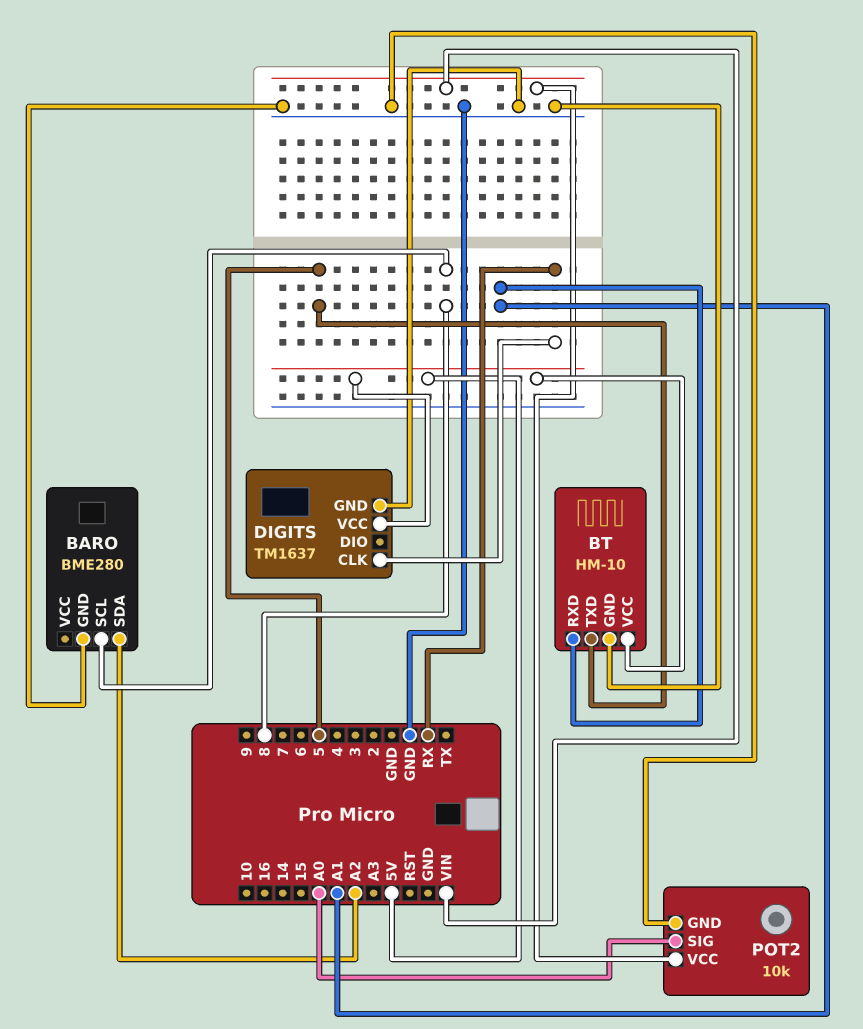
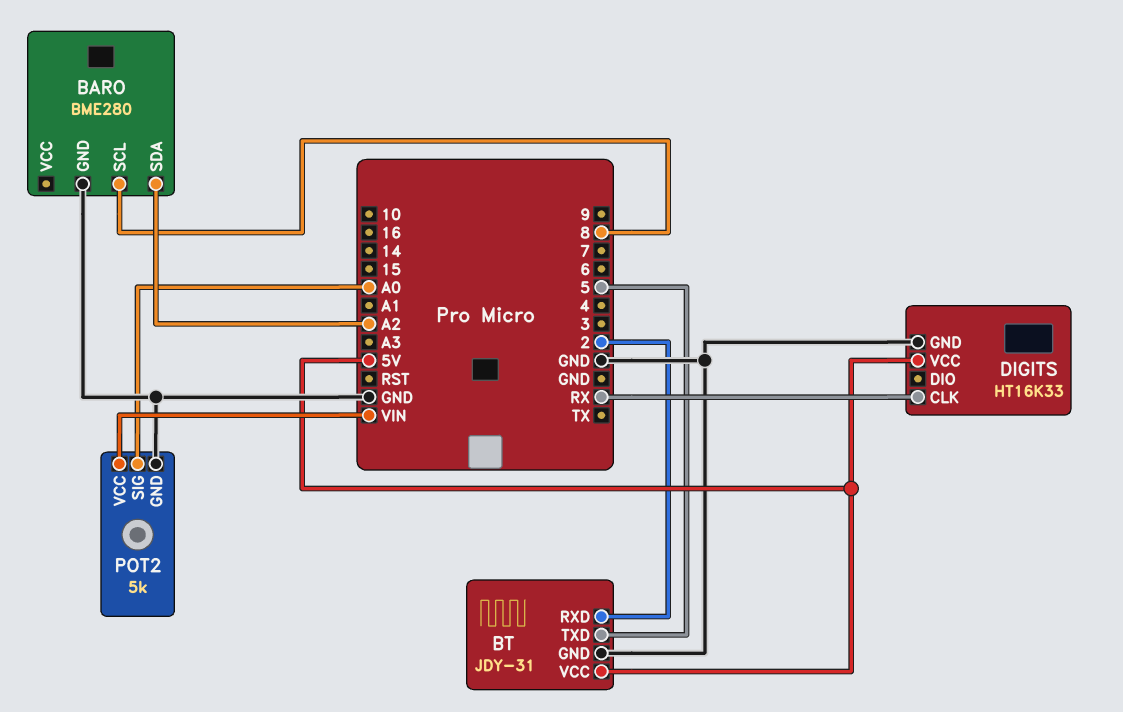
BT: HM-10 -> JDY-31
BT pin RXD: A1 -> 2
DIGITS: TM1637 -> HT16K33
POT2: 10k -> 5k

